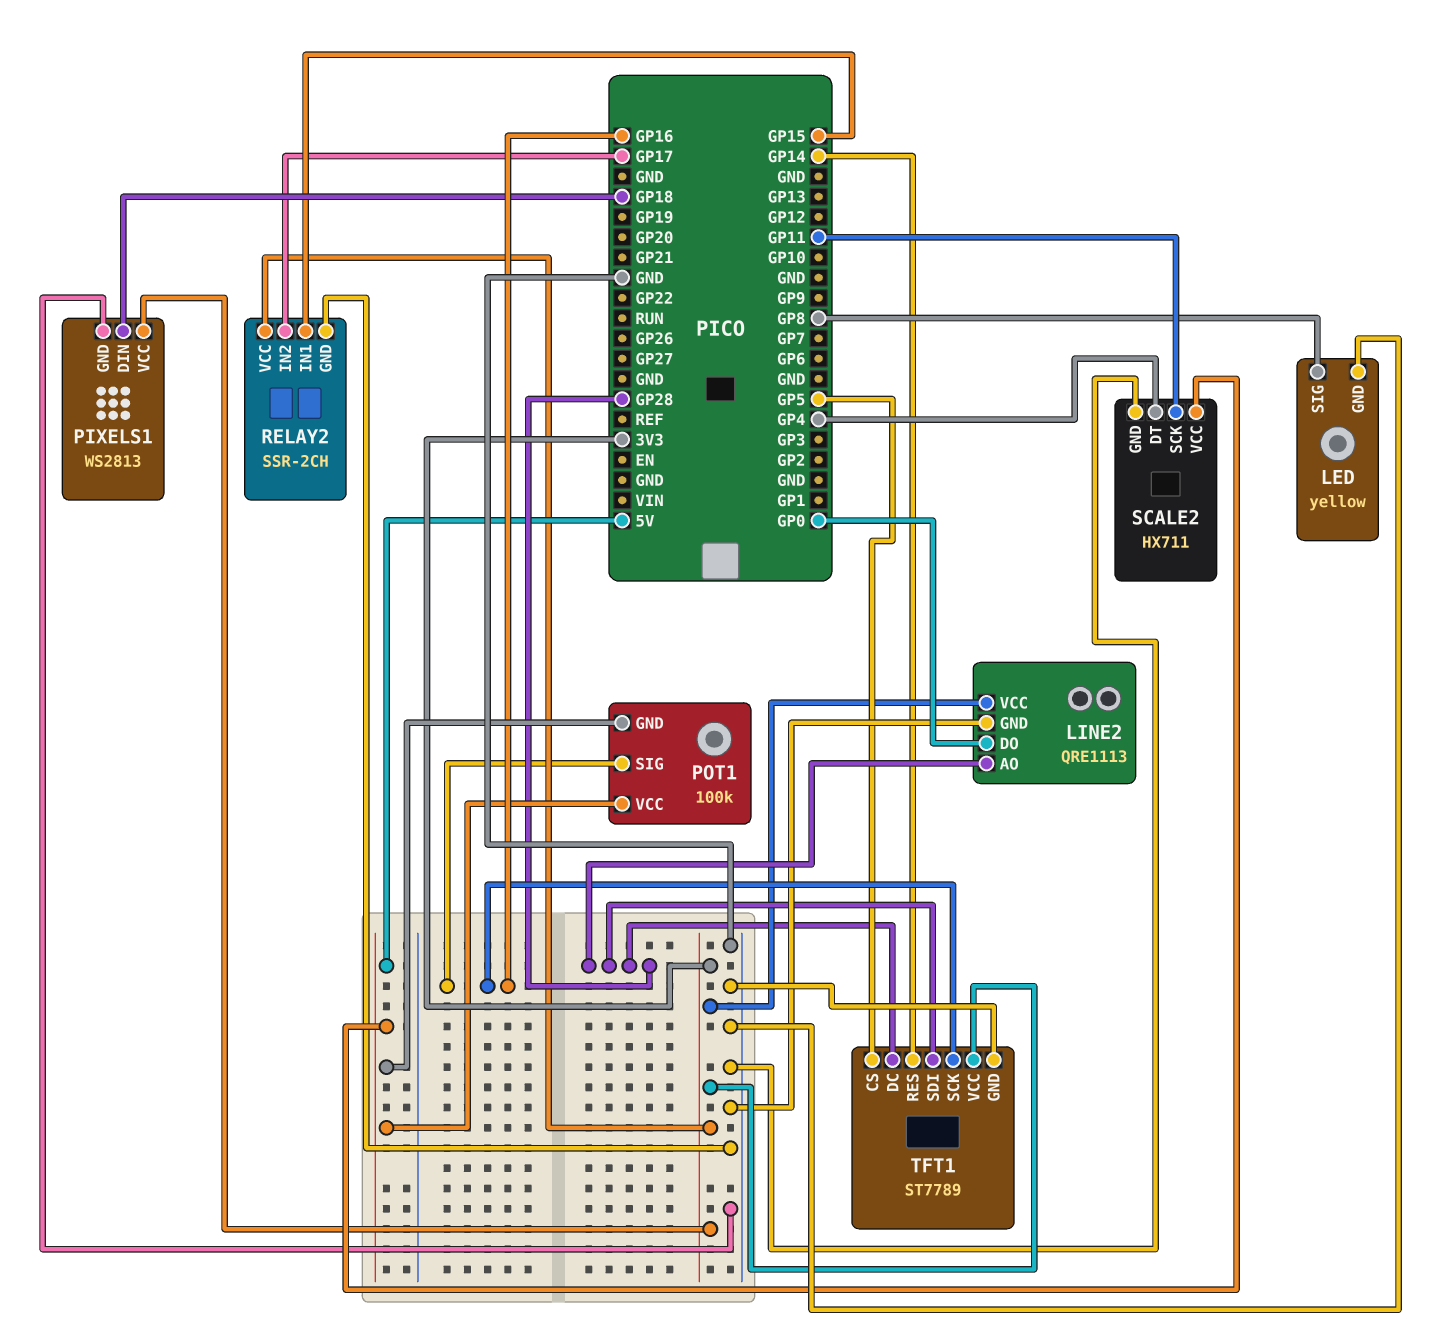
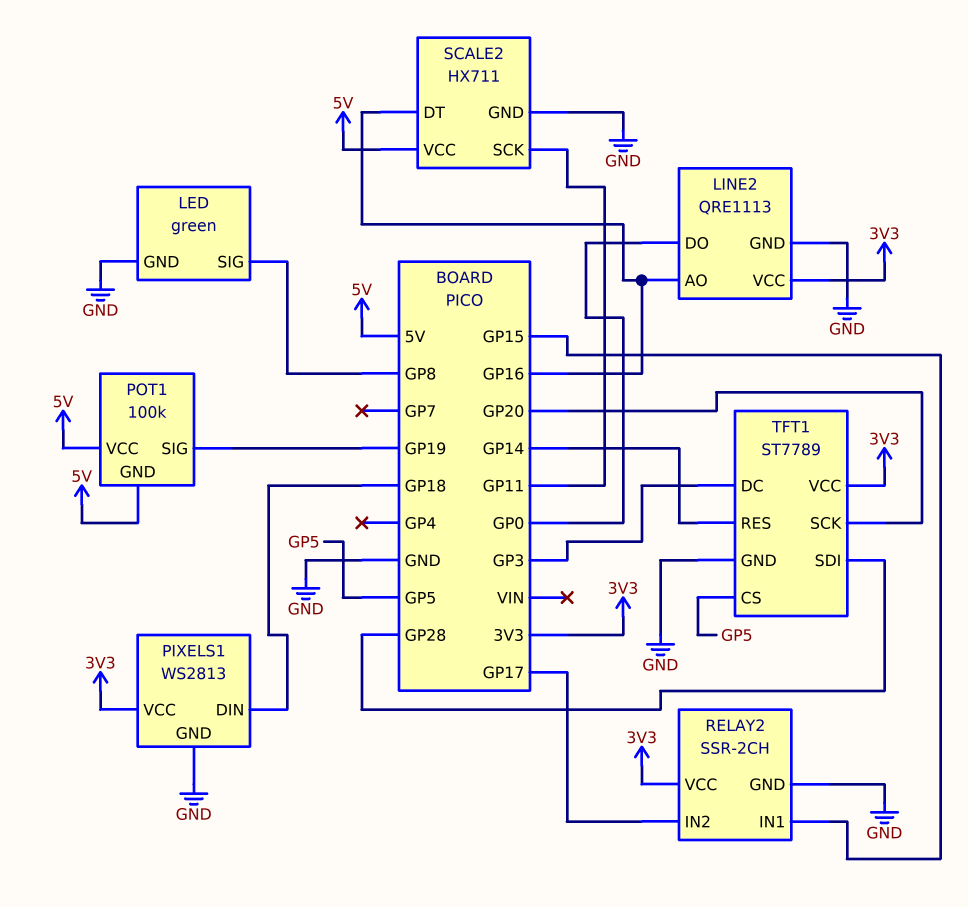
LED: yellow -> green
LINE2 pin AO: GP28 -> GP16
POT1 pin SIG: GP16 -> GP19
SCALE2 pin DT: GP4 -> GP16
TFT1 pin DC: GP28 -> GP3
TFT1 pin SCK: GP16 -> GP20

